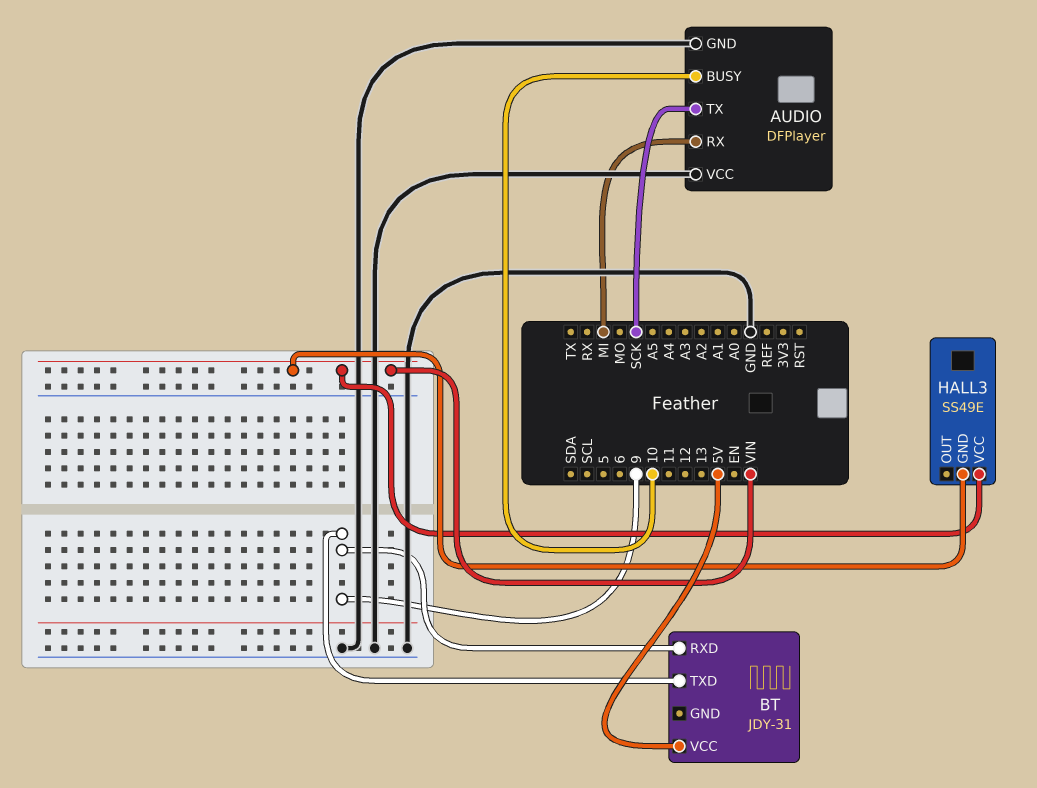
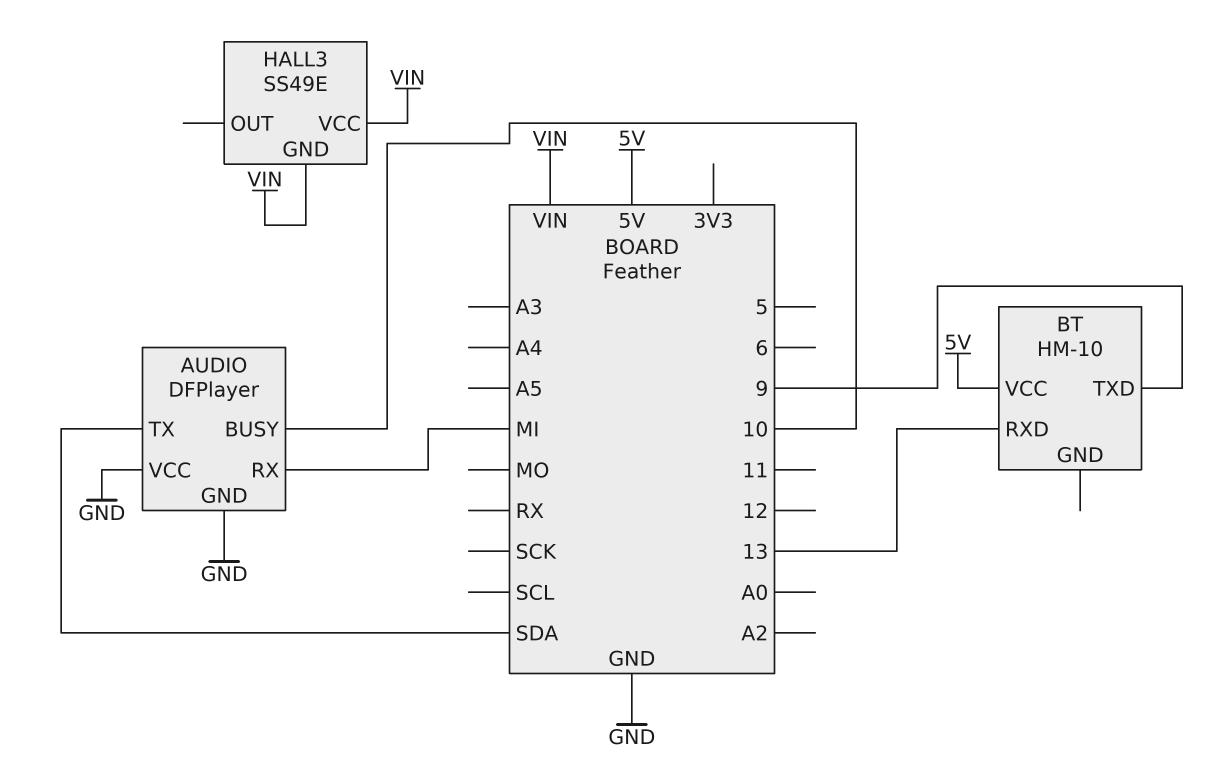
AUDIO pin TX: SCK -> SDA
BT: JDY-31 -> HM-10
BT pin RXD: 9 -> 13

